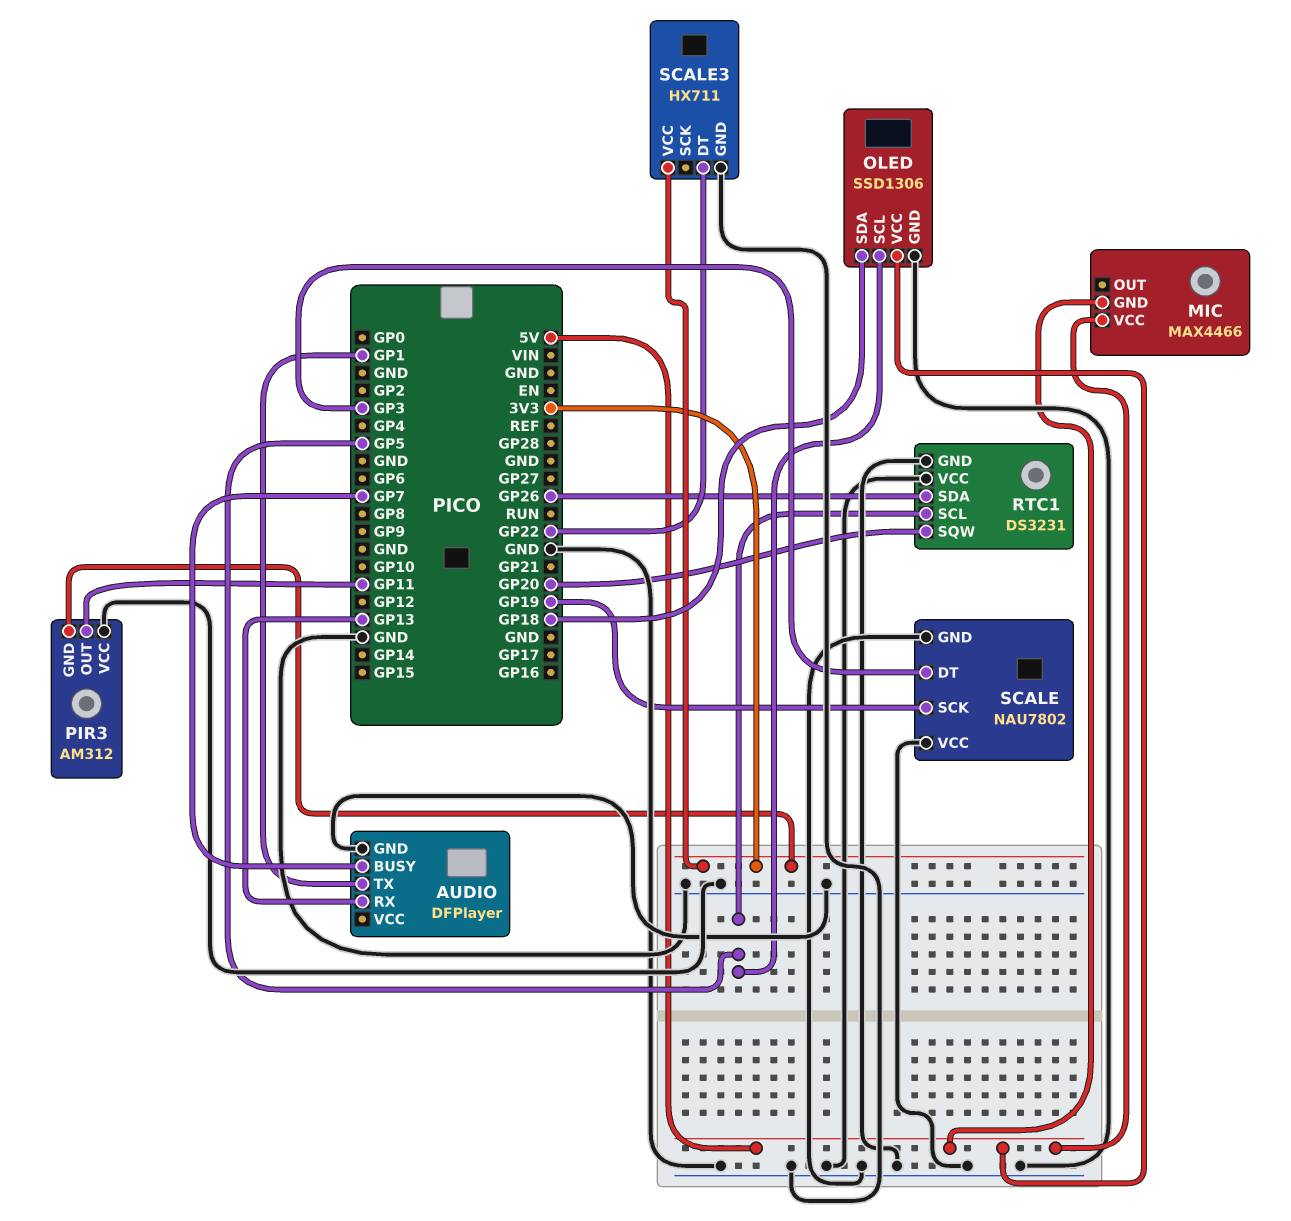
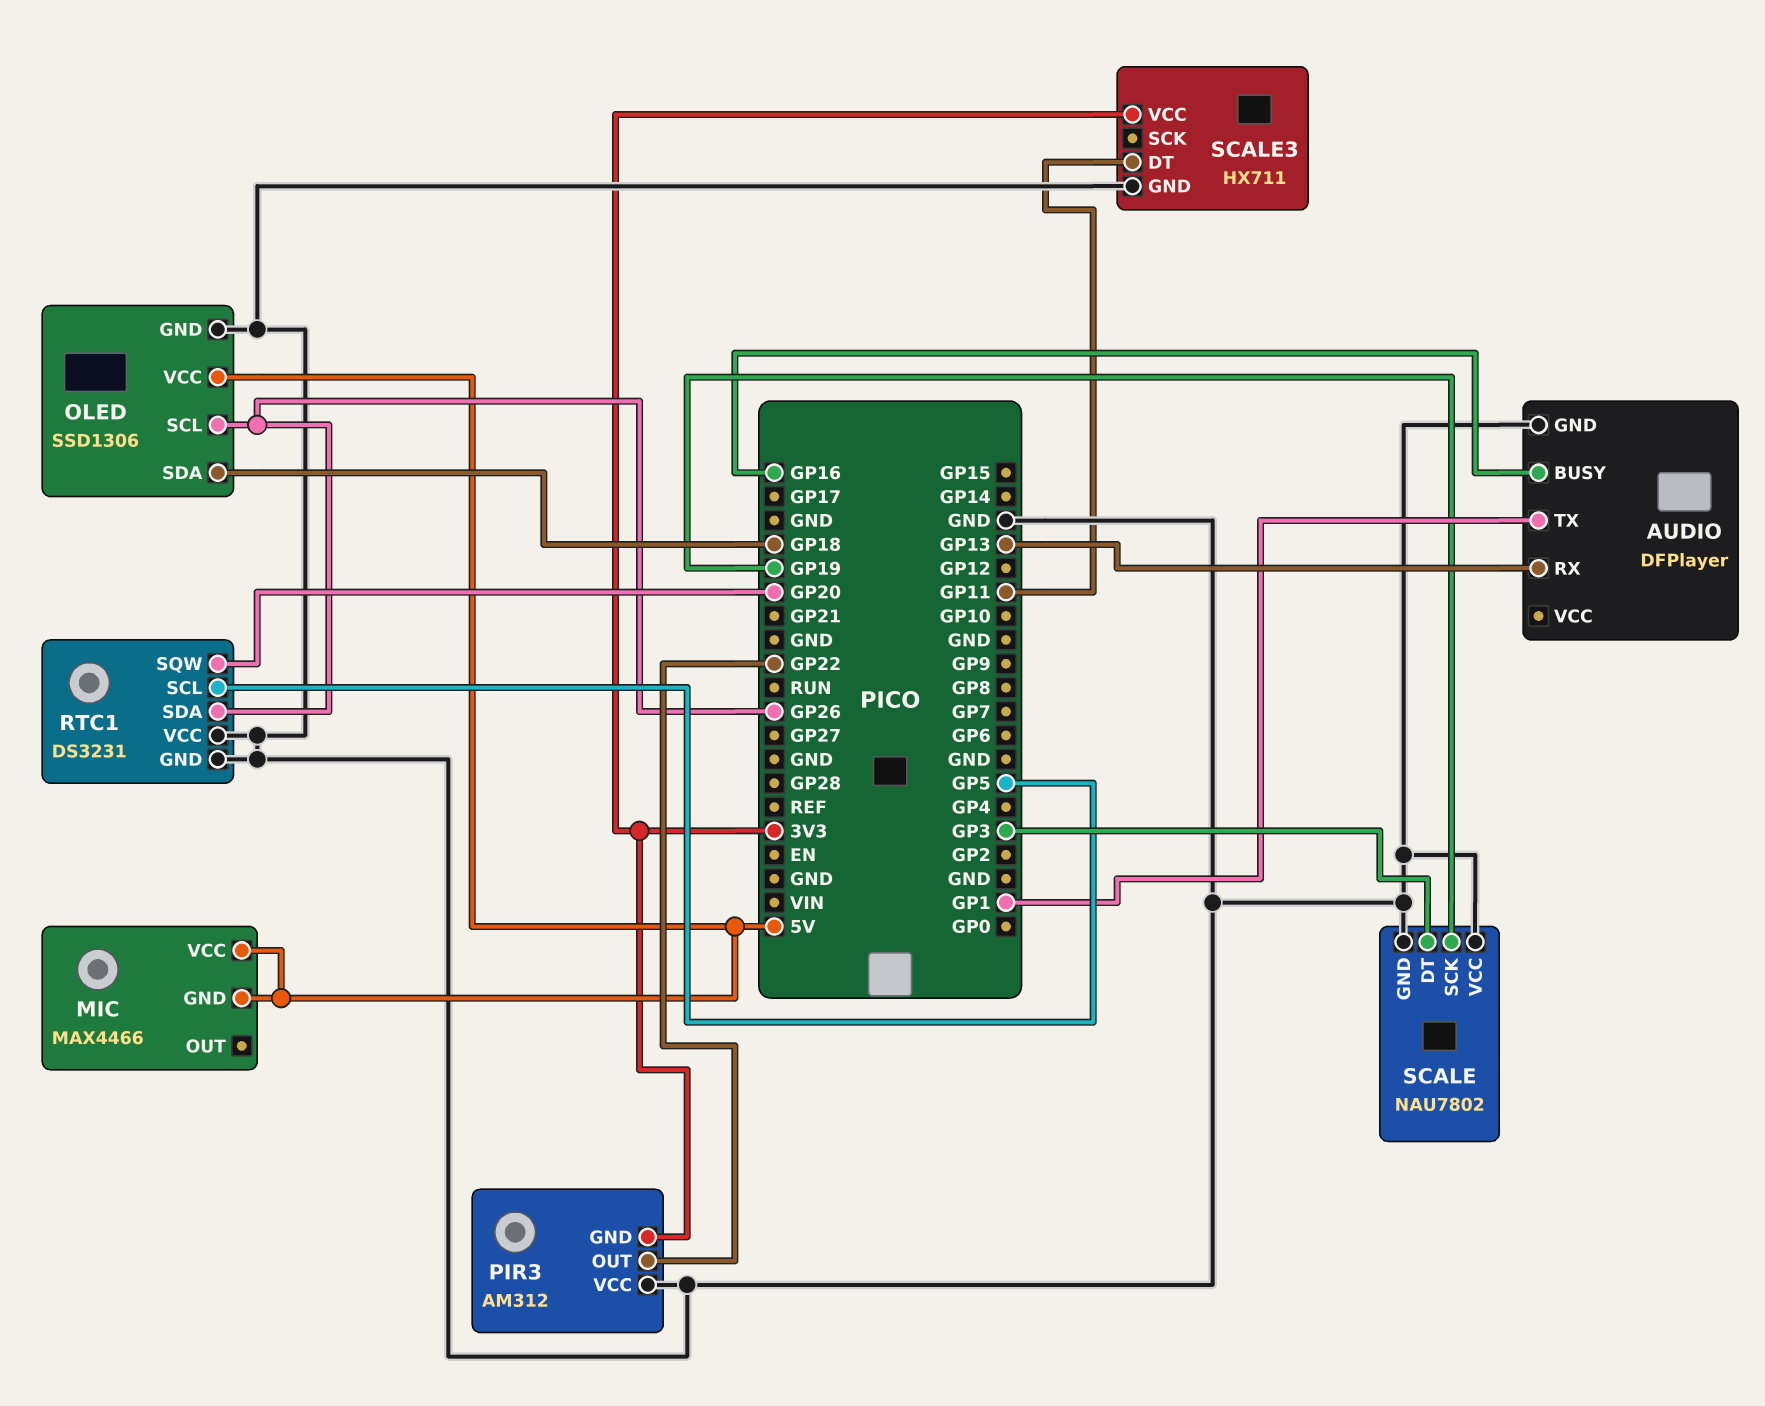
AUDIO pin BUSY: GP7 -> GP16
OLED pin SCL: GP5 -> GP26
PIR3 pin OUT: GP11 -> GP22
SCALE3 pin DT: GP22 -> GP11

